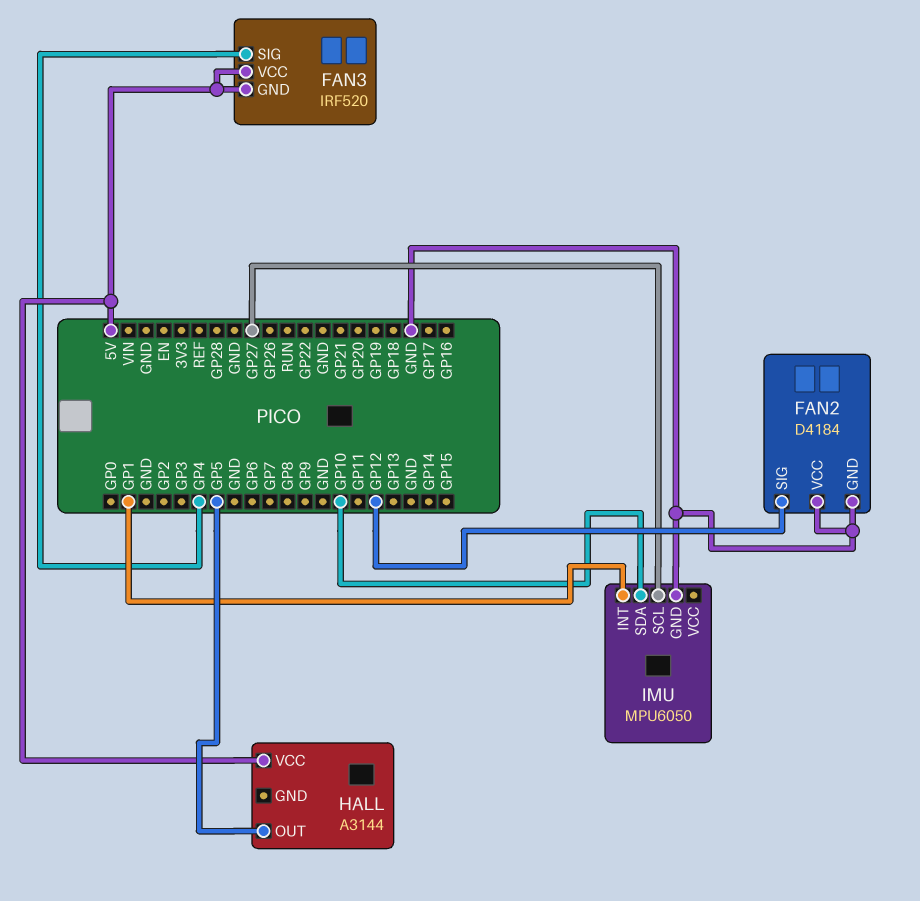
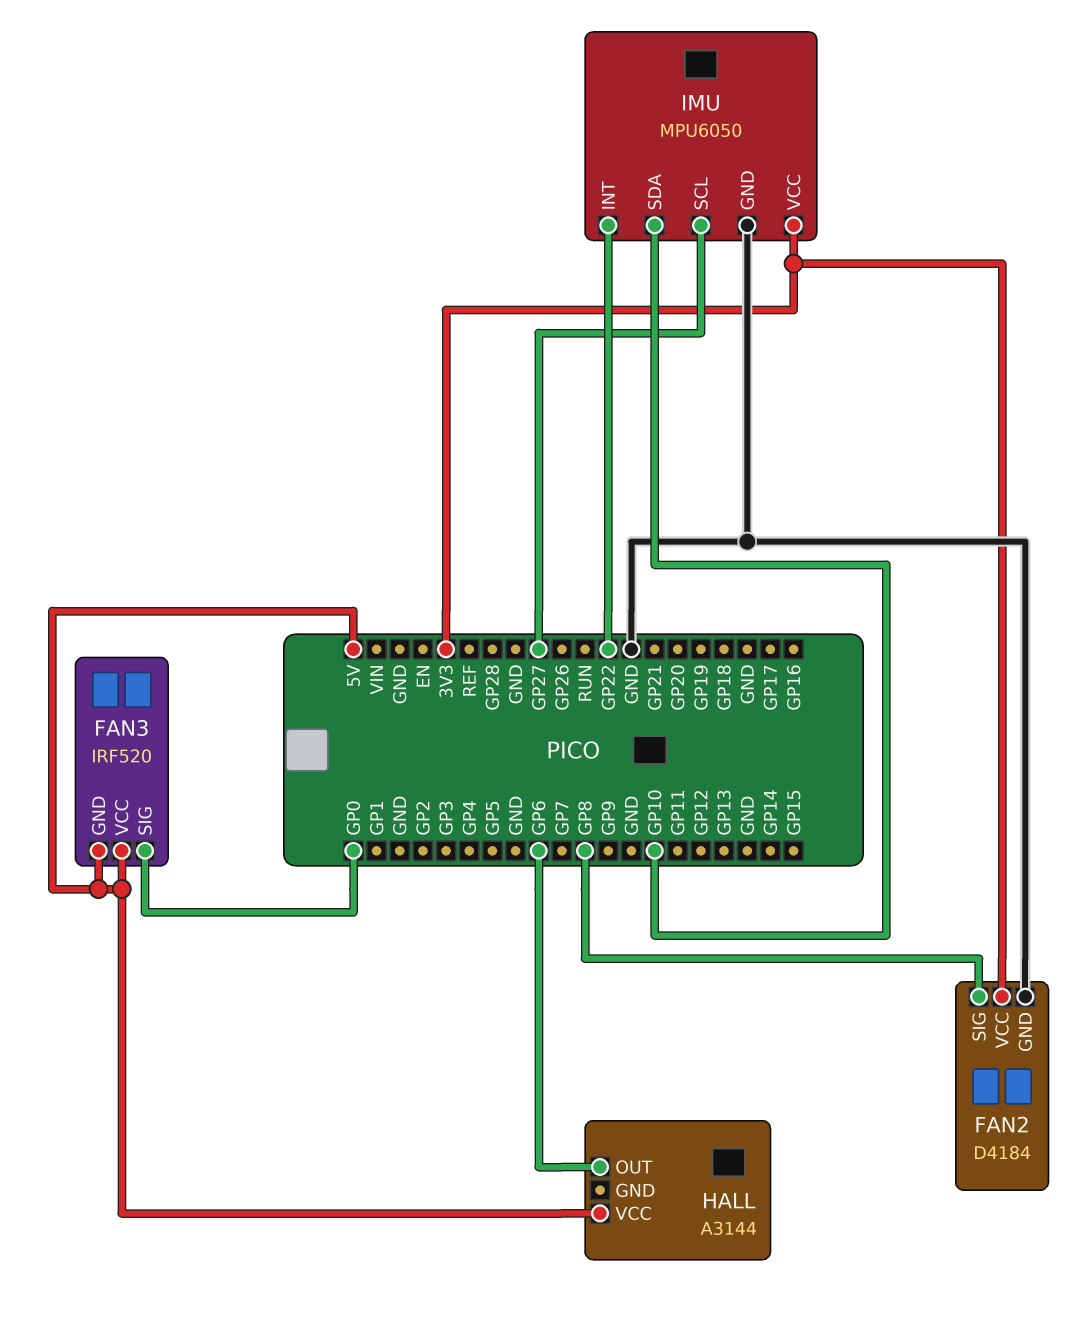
FAN2 pin SIG: GP12 -> GP8
FAN2 pin VCC: GND -> 3V3
FAN3 pin SIG: GP4 -> GP0
HALL pin OUT: GP5 -> GP6
IMU pin INT: GP1 -> GP22
IMU pin VCC: none -> 3V3

